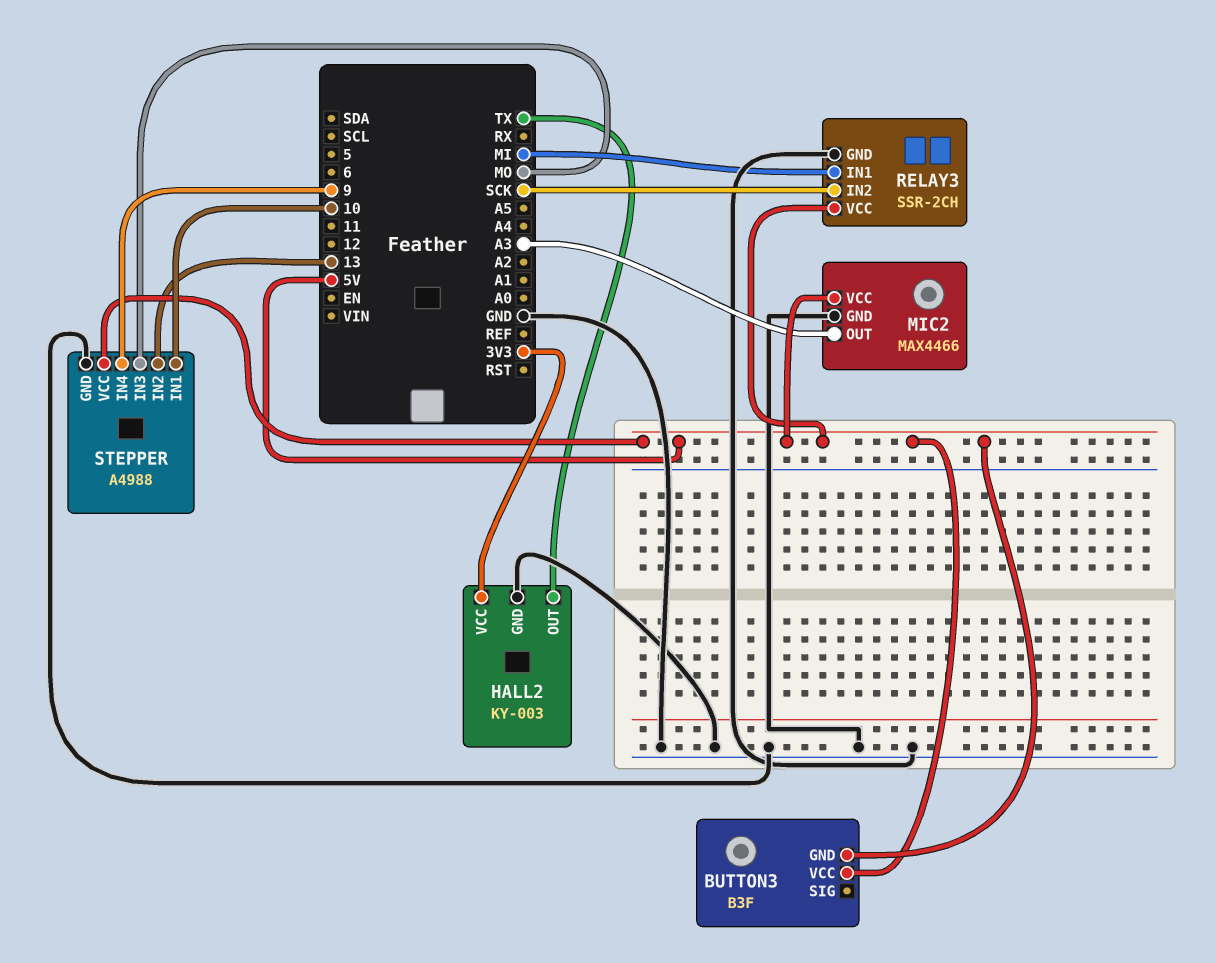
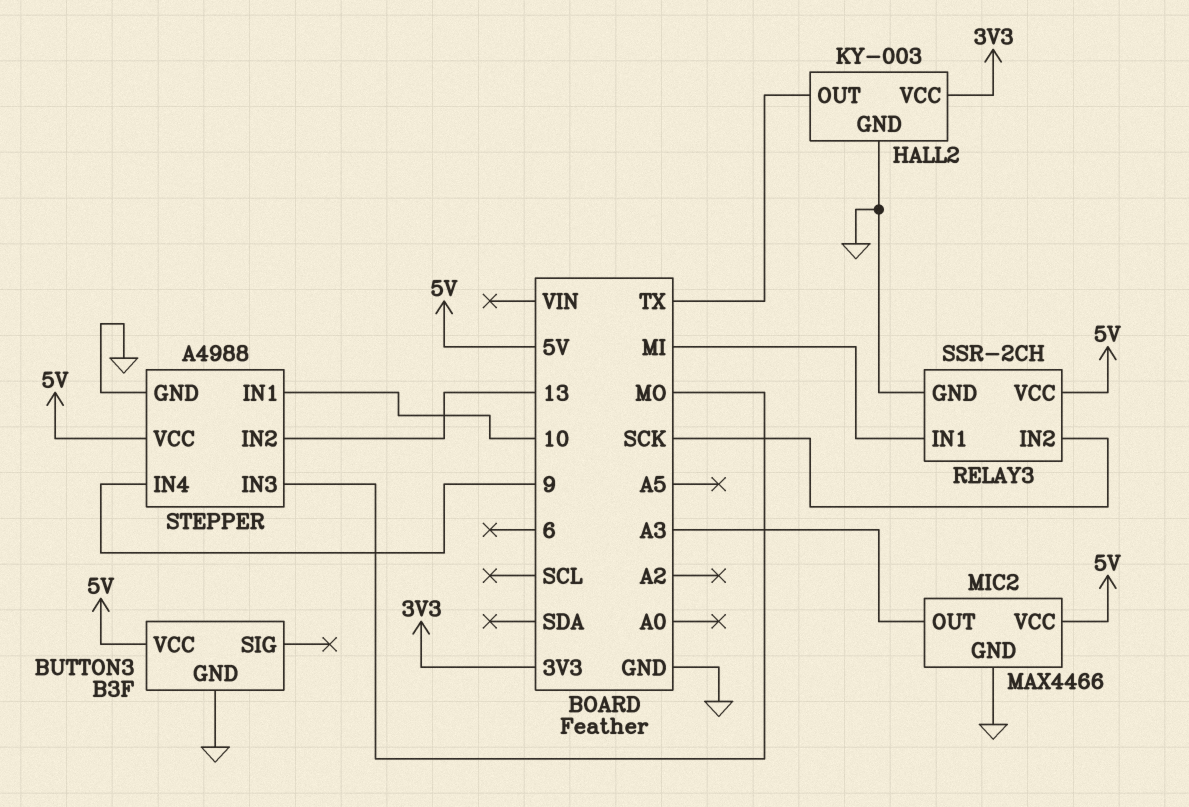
BUTTON3 pin GND: 5V -> GND

